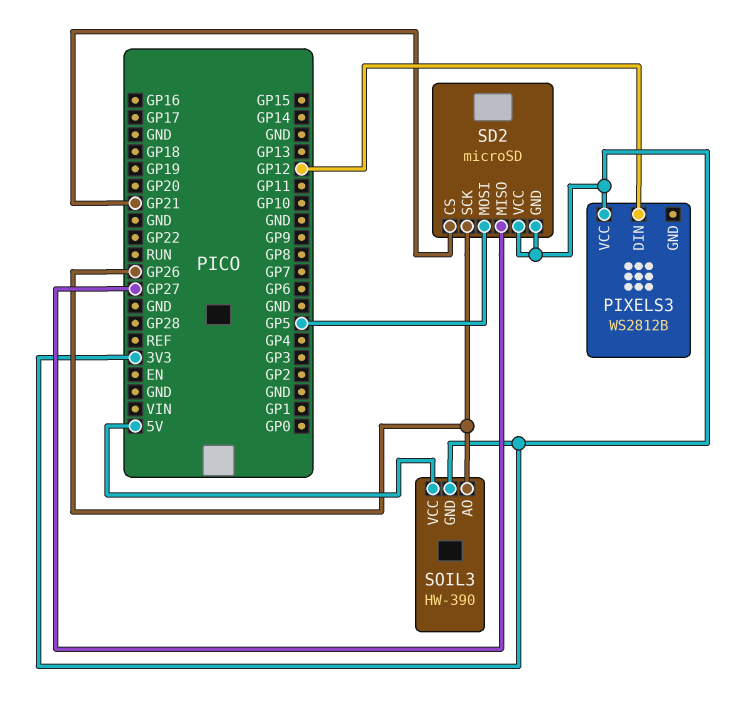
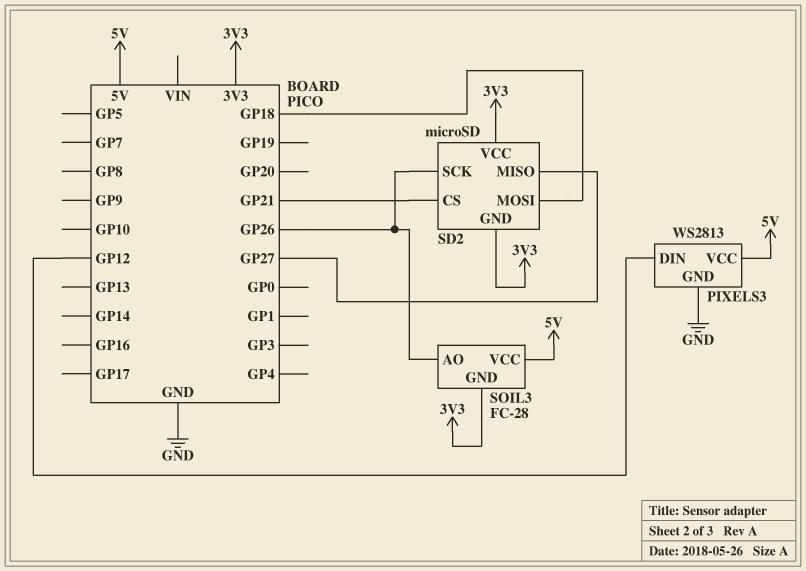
PIXELS3: WS2812B -> WS2813
PIXELS3 pin GND: none -> GND
PIXELS3 pin VCC: 3V3 -> 5V
SD2 pin MOSI: GP5 -> GP18
SOIL3: HW-390 -> FC-28

